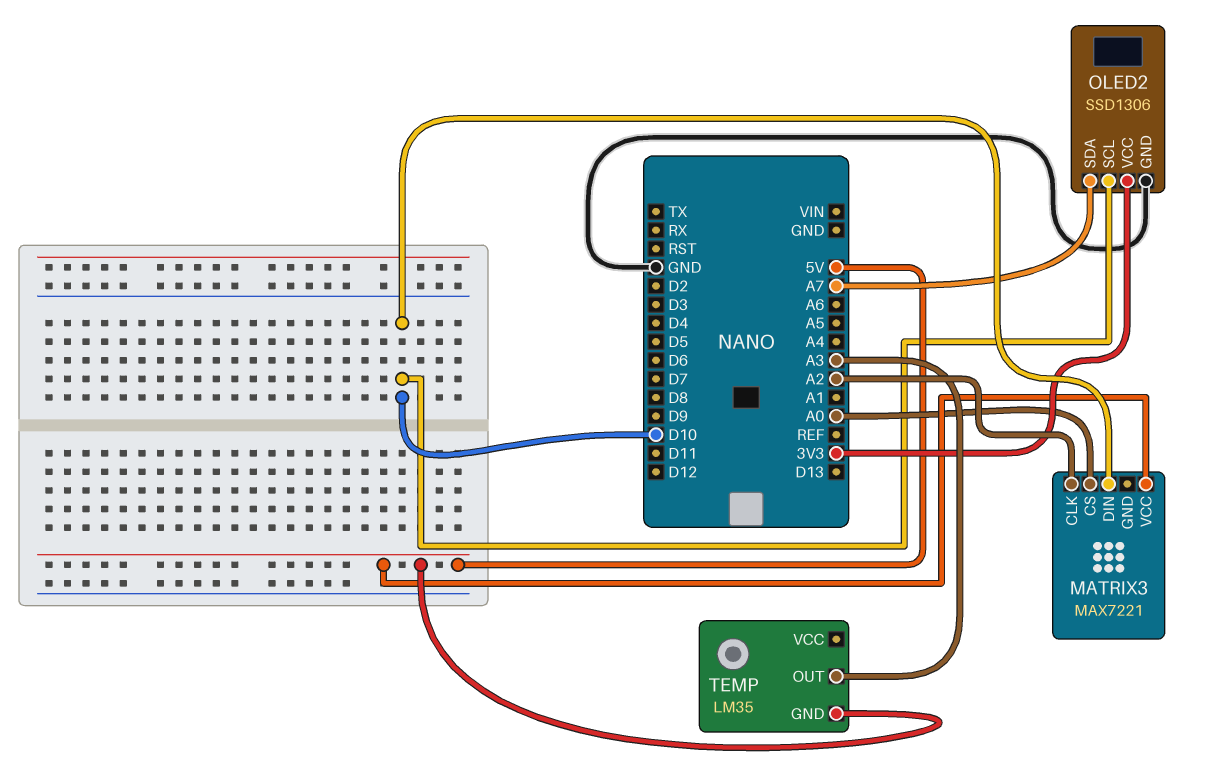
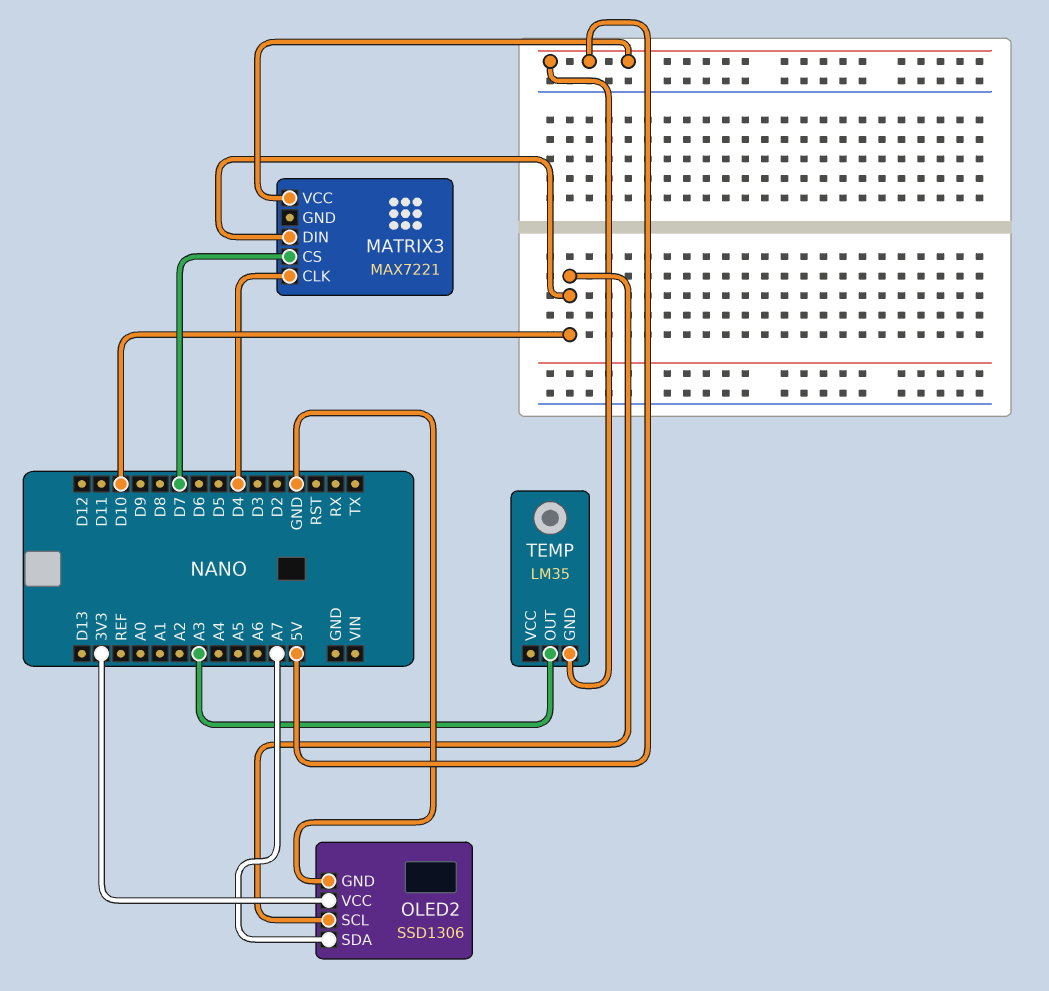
MATRIX3 pin CLK: A2 -> D4
MATRIX3 pin CS: A0 -> D7

